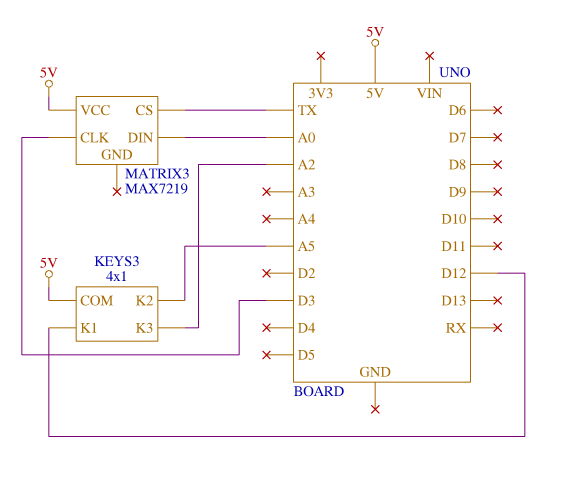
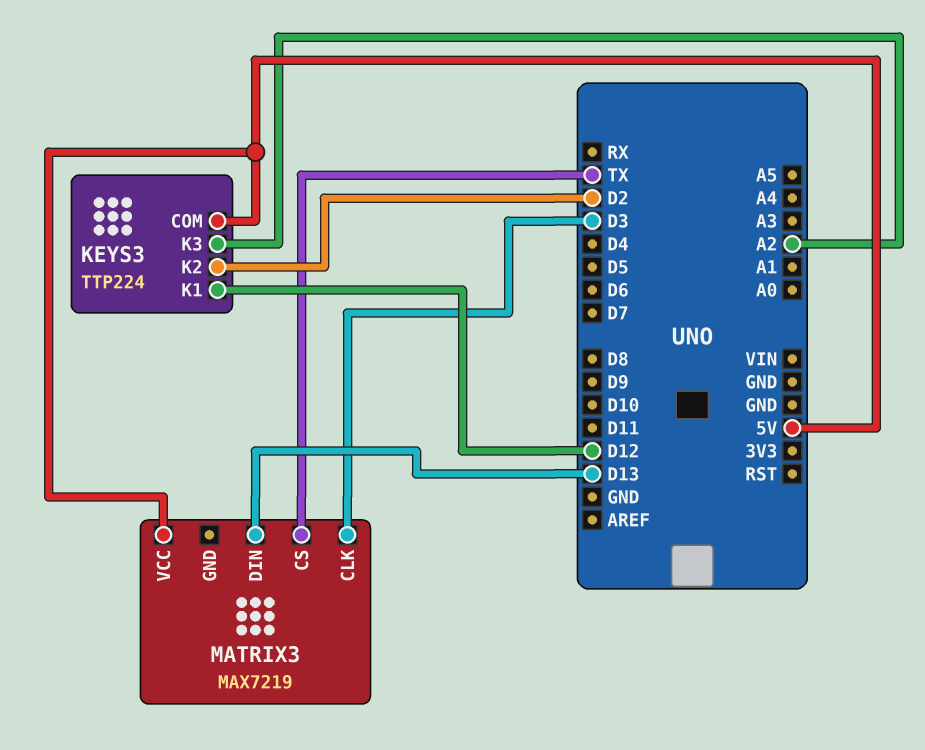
KEYS3: 4x1 -> TTP224
KEYS3 pin K2: A5 -> D2
MATRIX3 pin DIN: A0 -> D13

